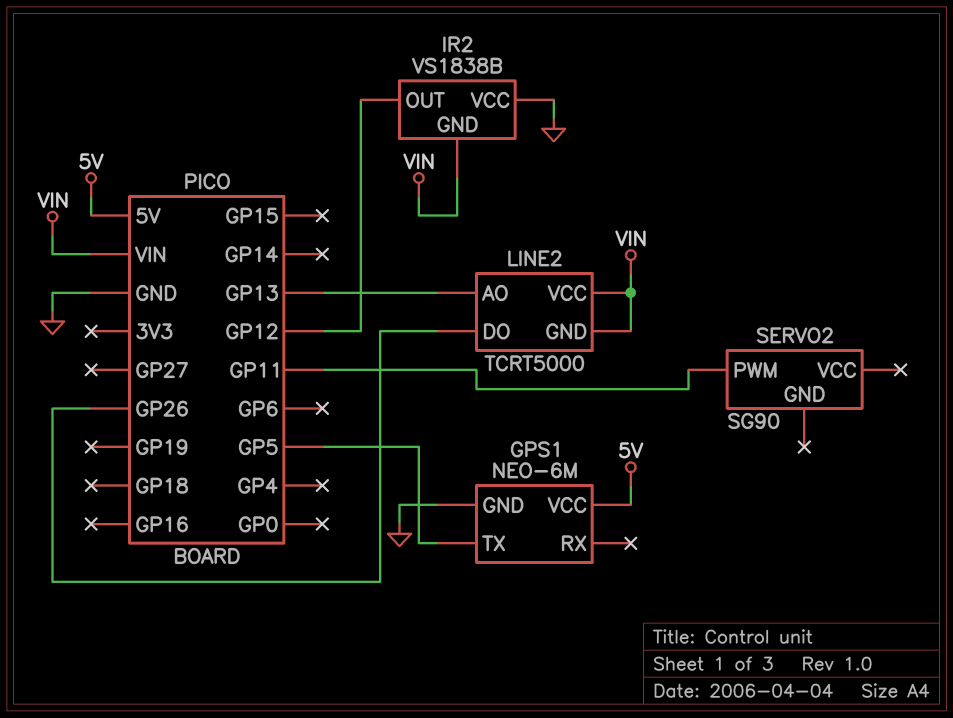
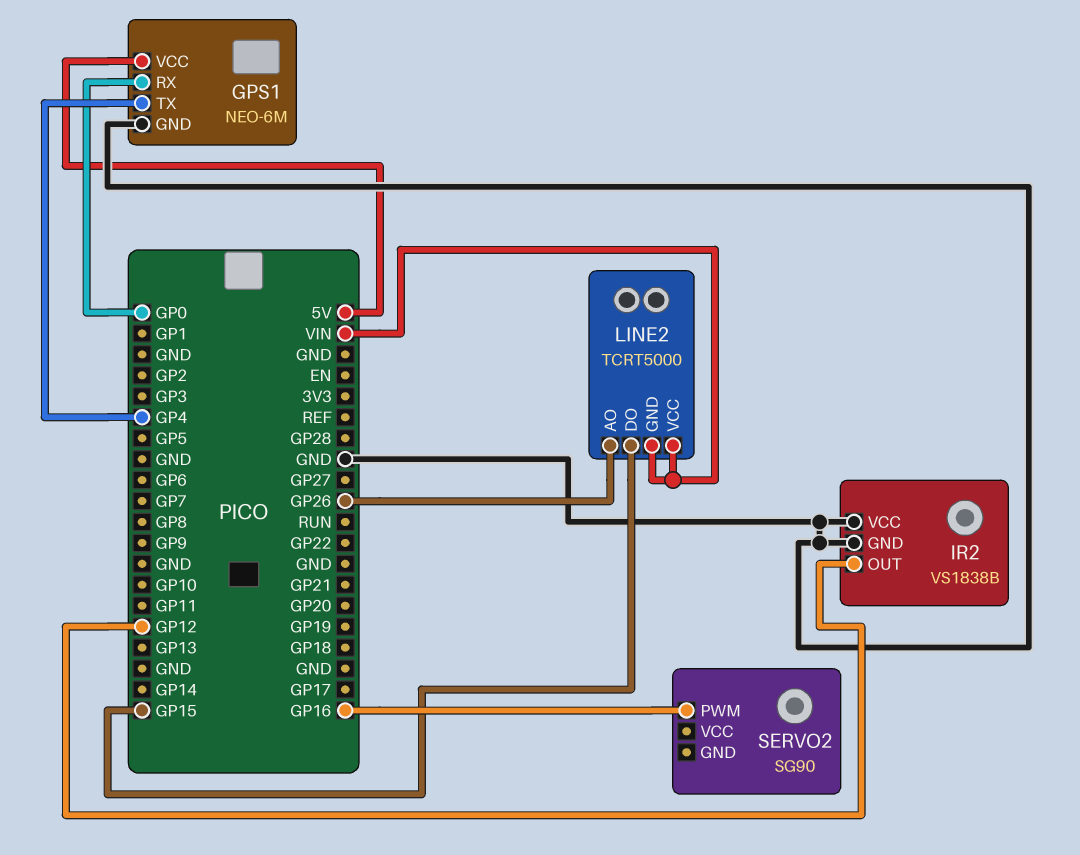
GPS1 pin RX: none -> GP0
GPS1 pin TX: GP5 -> GP4
IR2 pin GND: VIN -> GND
LINE2 pin AO: GP13 -> GP26
LINE2 pin DO: GP26 -> GP15
SERVO2 pin PWM: GP11 -> GP16

